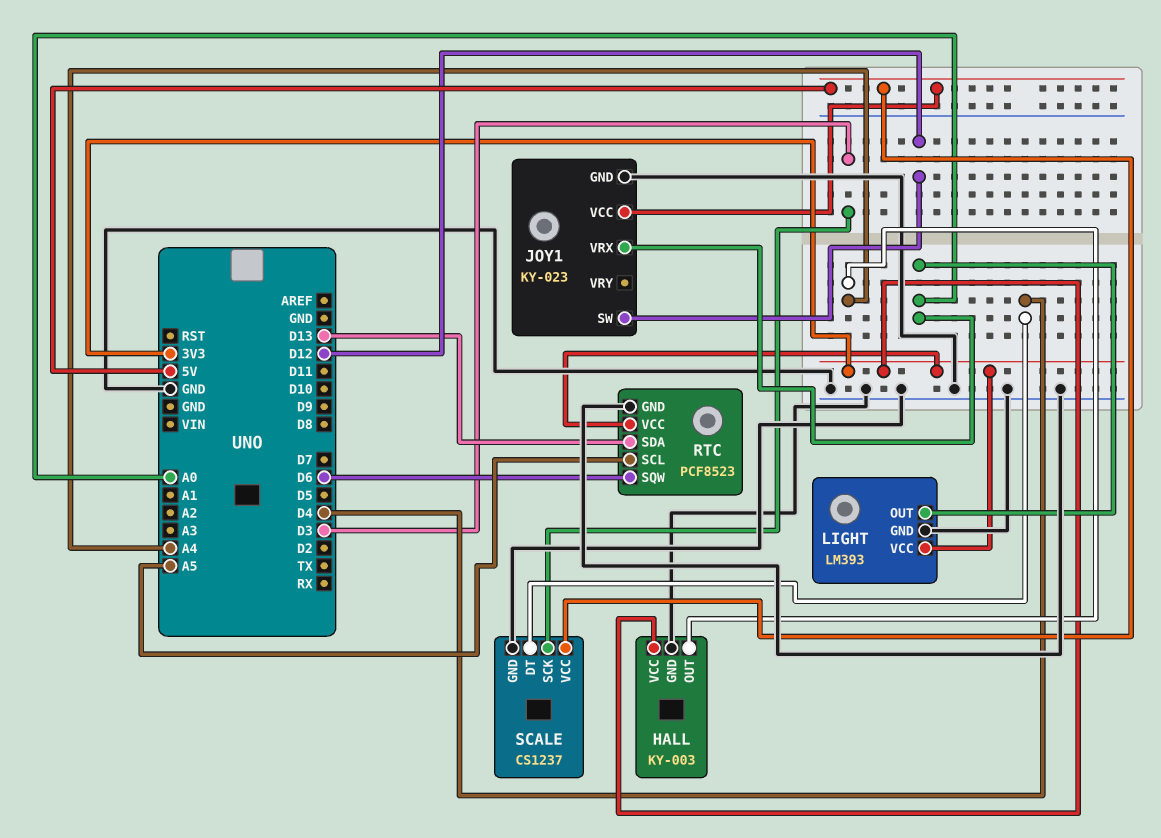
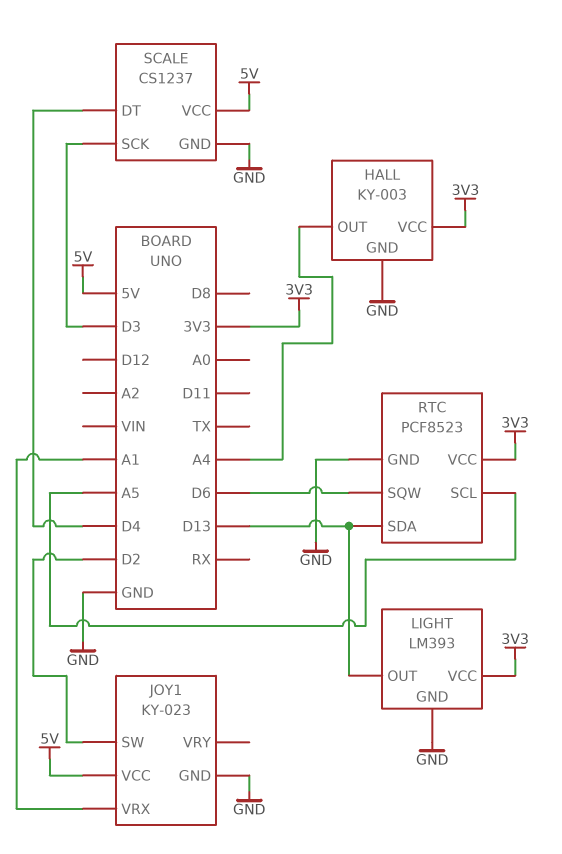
JOY1 pin SW: D12 -> D2
JOY1 pin VRX: A0 -> A1
LIGHT pin OUT: A0 -> D13

